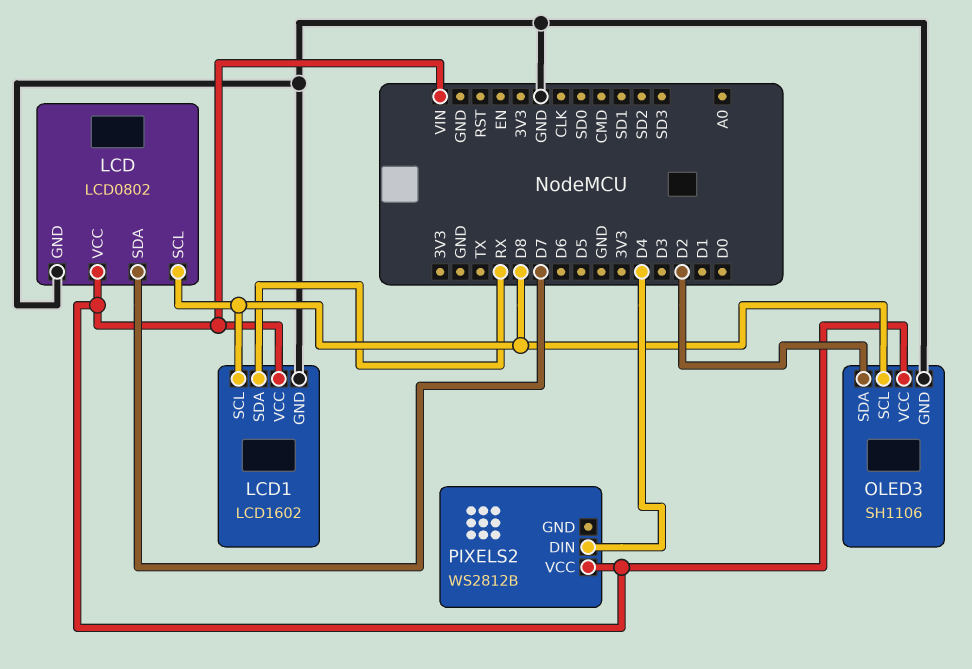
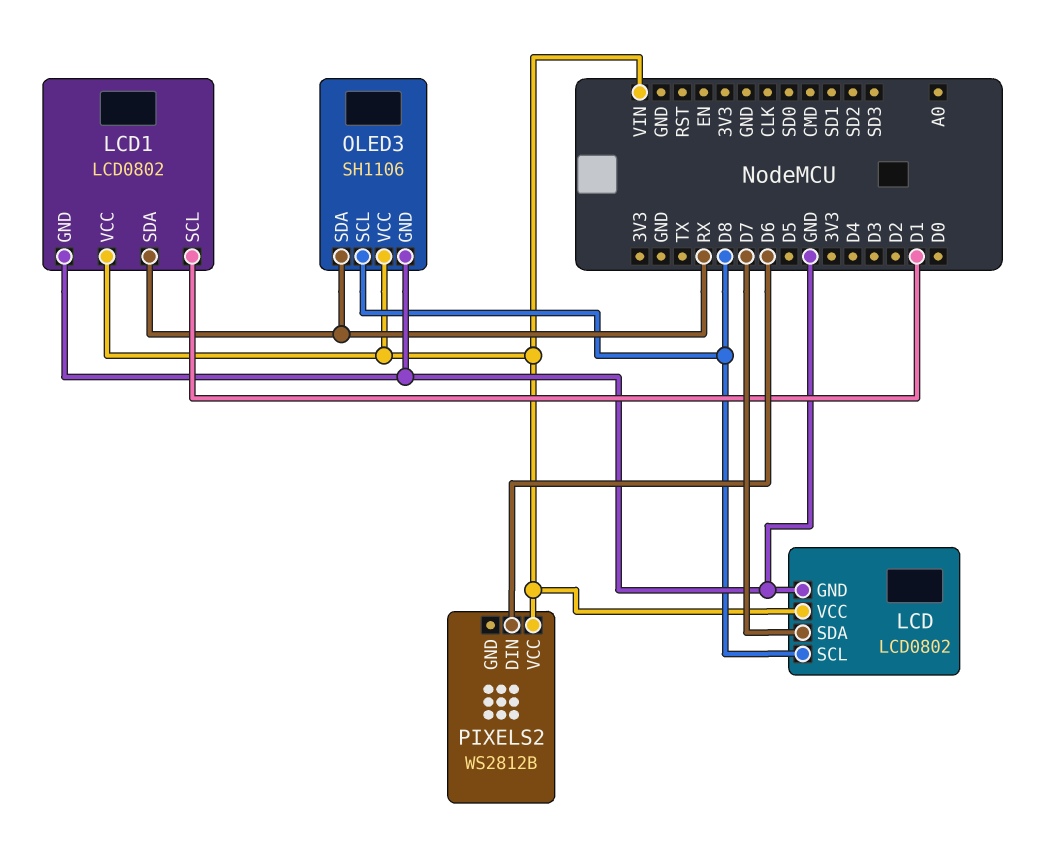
LCD1: LCD1602 -> LCD0802
LCD1 pin SCL: D8 -> D1
OLED3 pin SDA: D2 -> RX
PIXELS2 pin DIN: D4 -> D6

